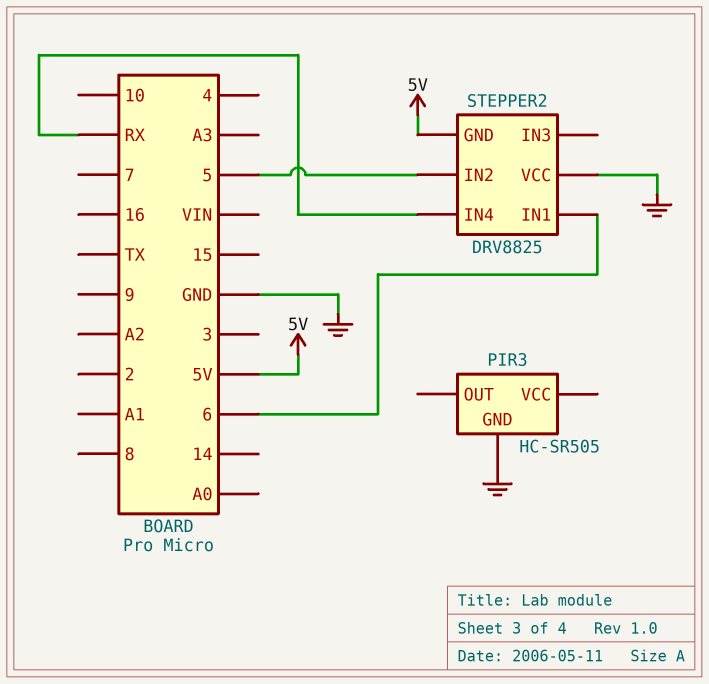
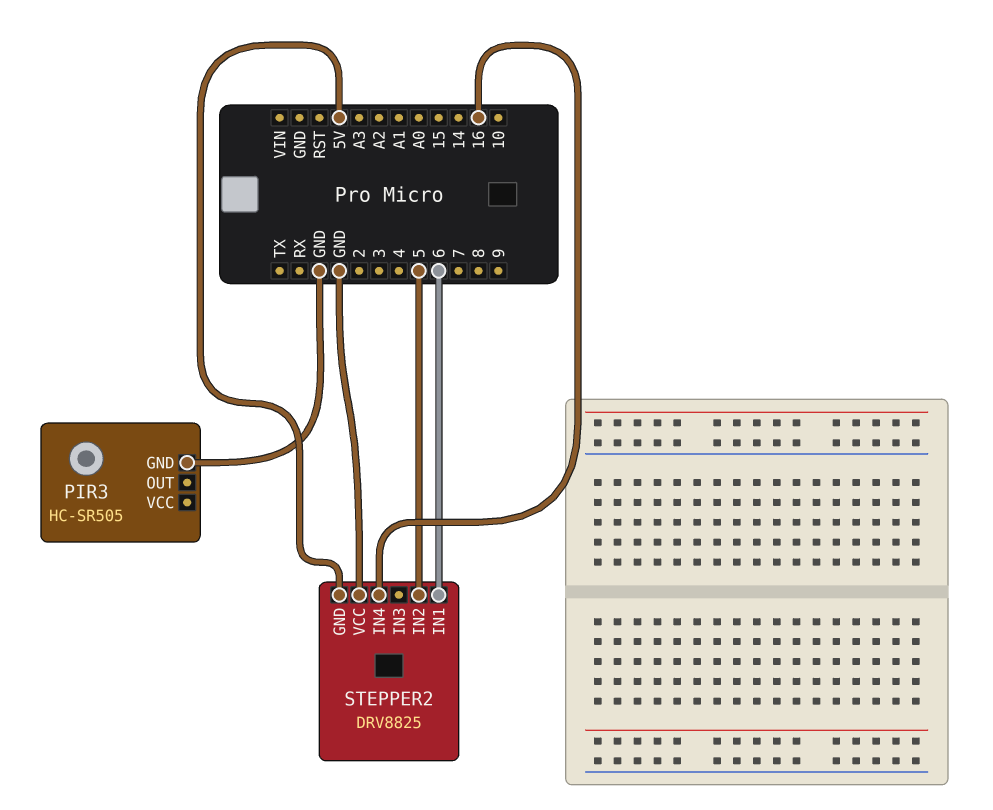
STEPPER2 pin IN4: RX -> 16

